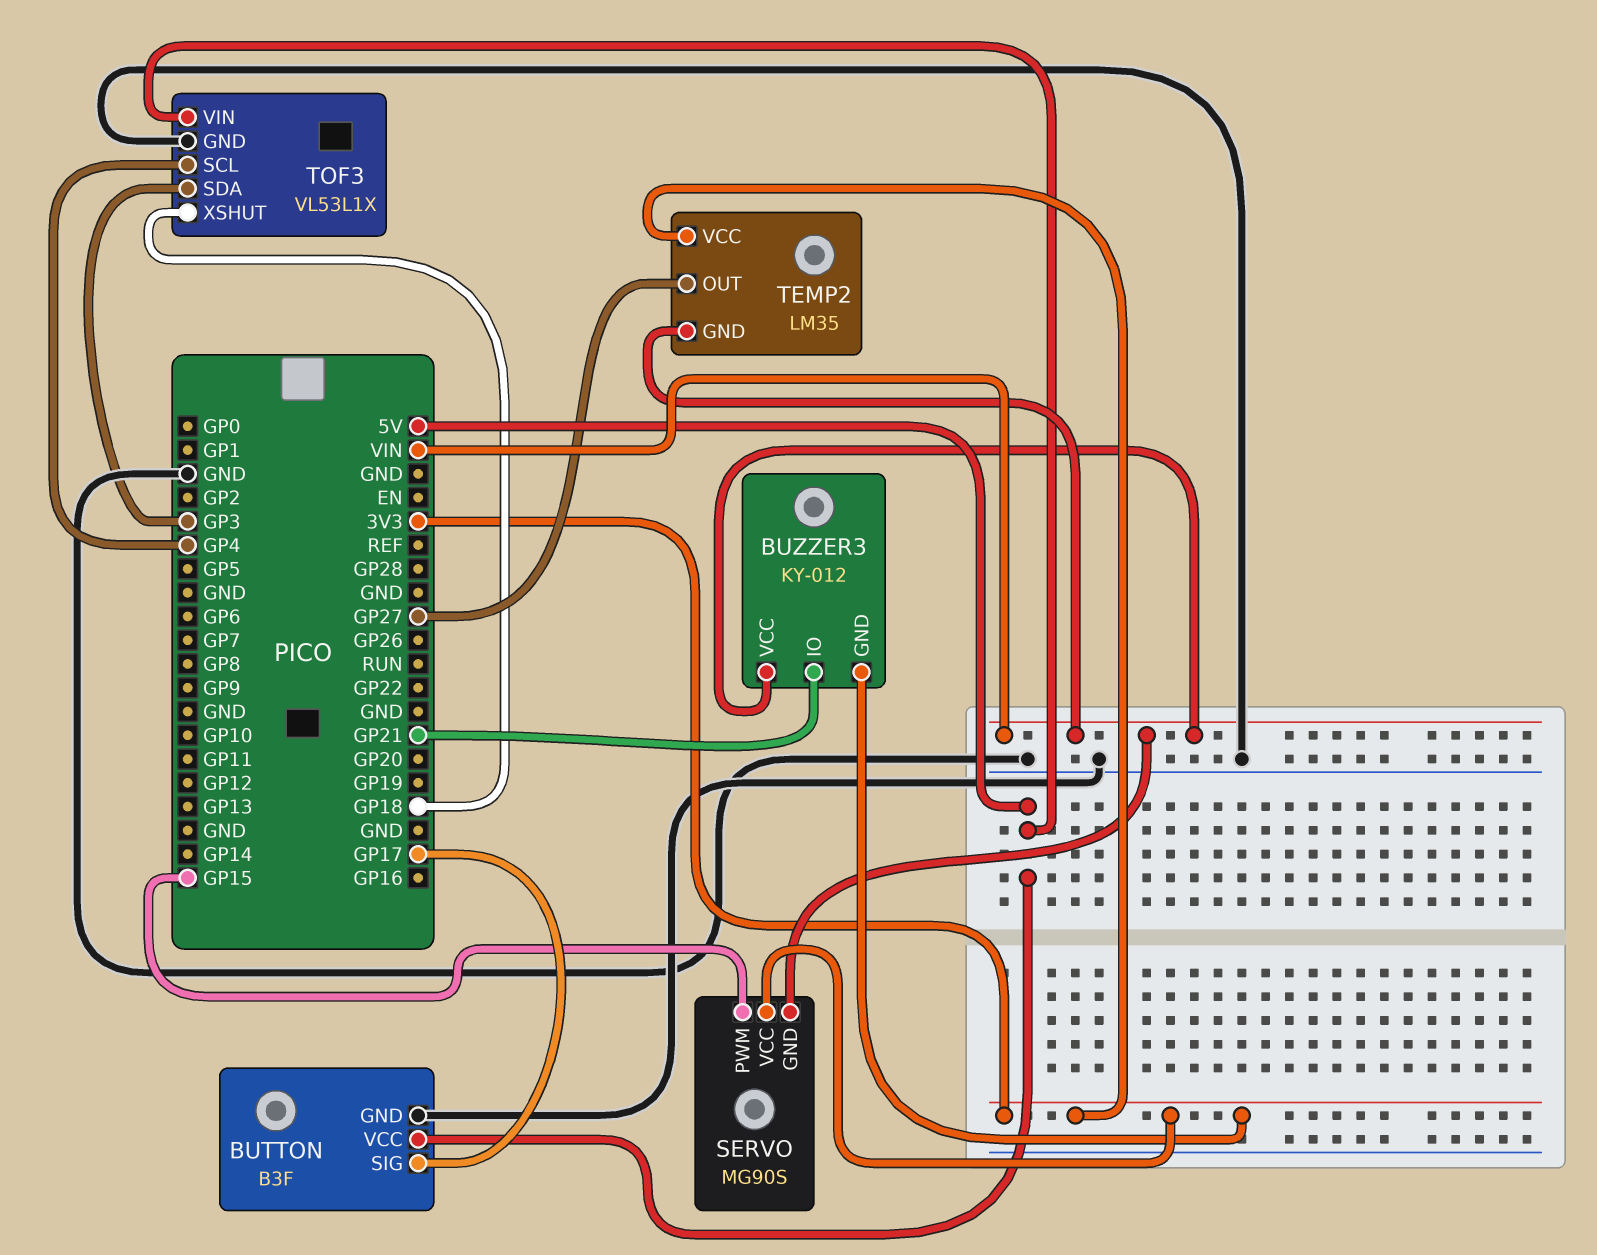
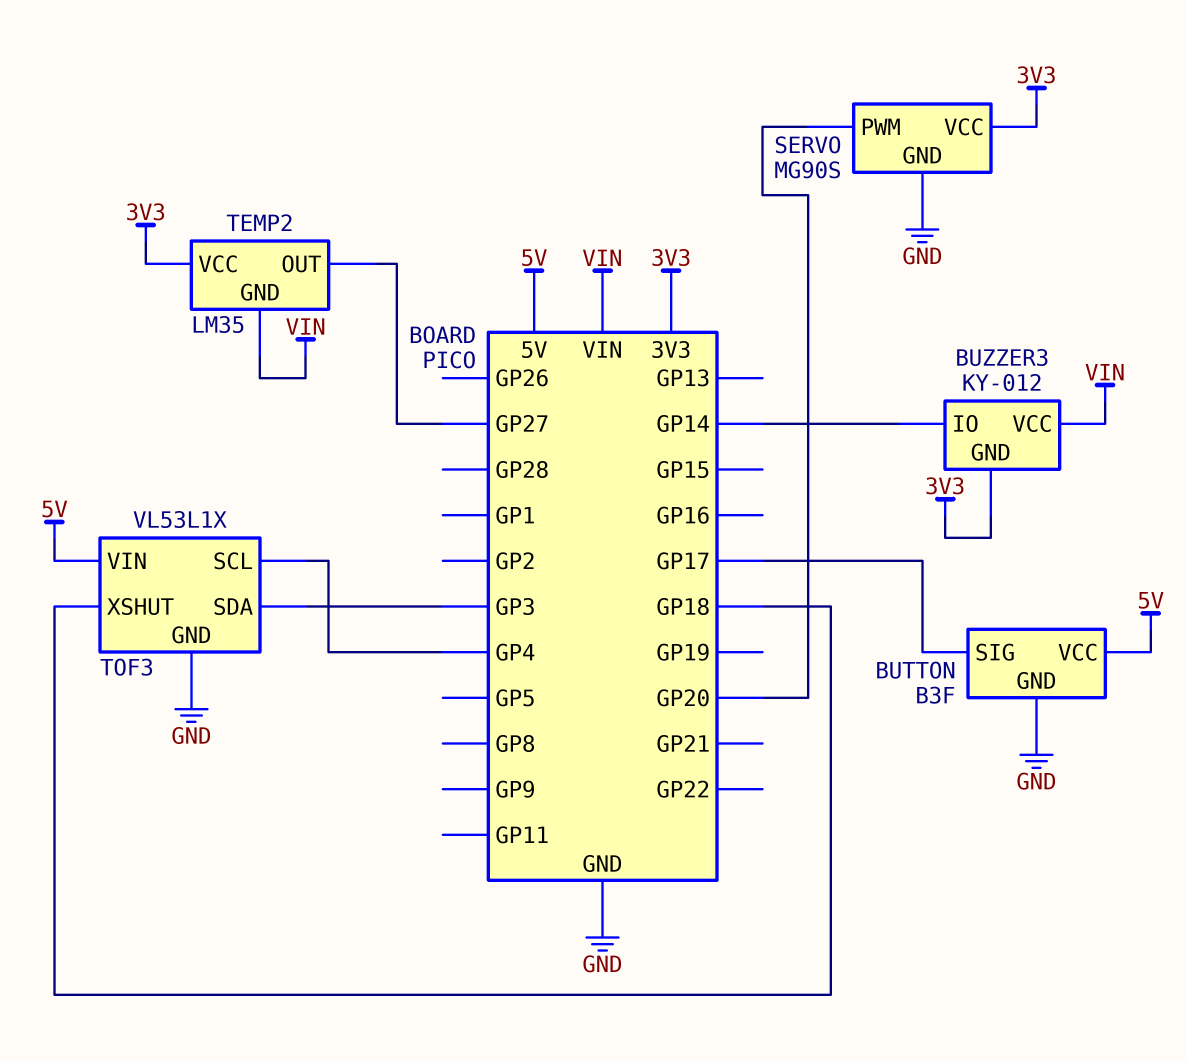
BUZZER3 pin IO: GP21 -> GP14
SERVO pin GND: VIN -> GND
SERVO pin PWM: GP15 -> GP20

